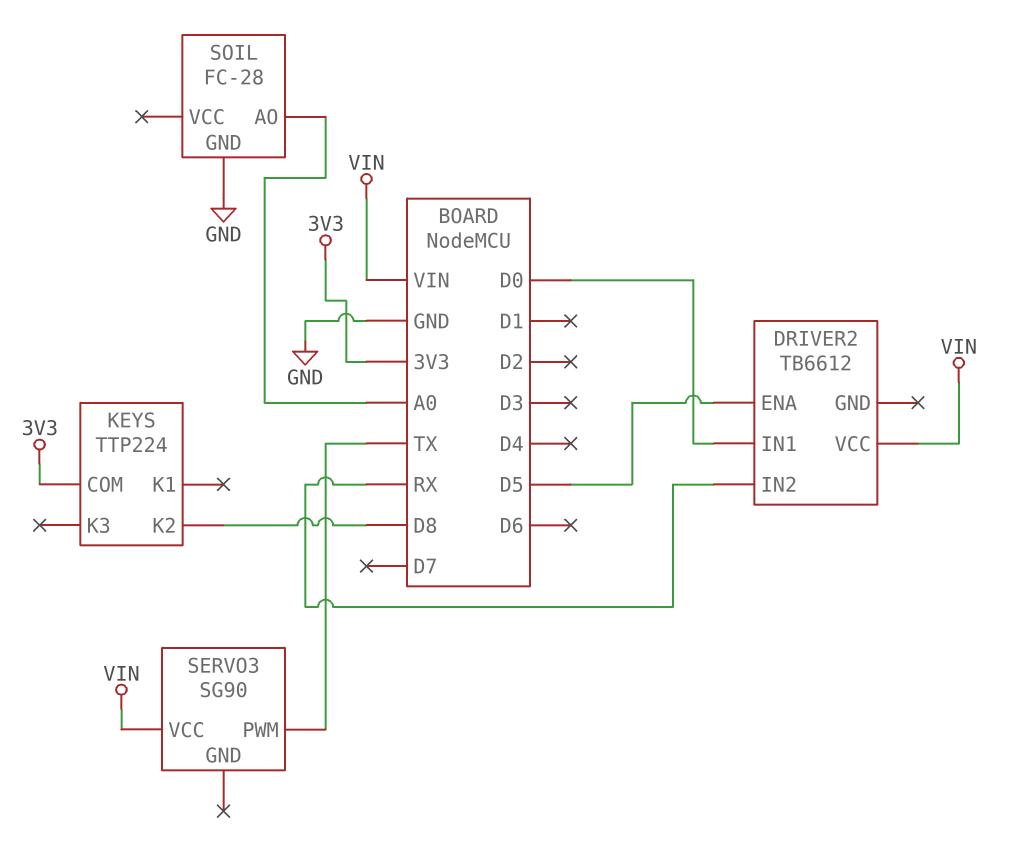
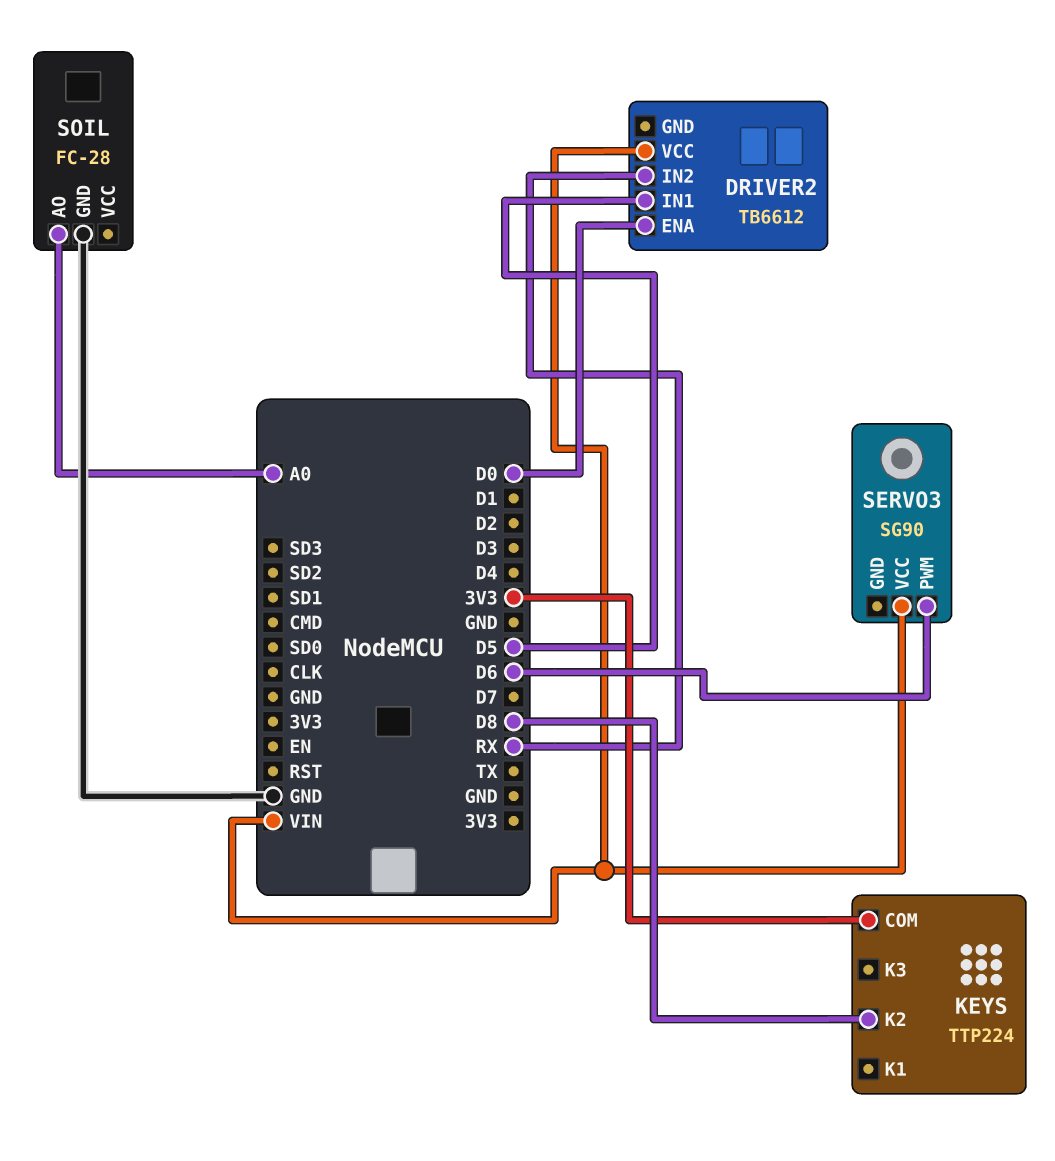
DRIVER2 pin ENA: D5 -> D0
DRIVER2 pin IN1: D0 -> D5
SERVO3 pin PWM: TX -> D6

